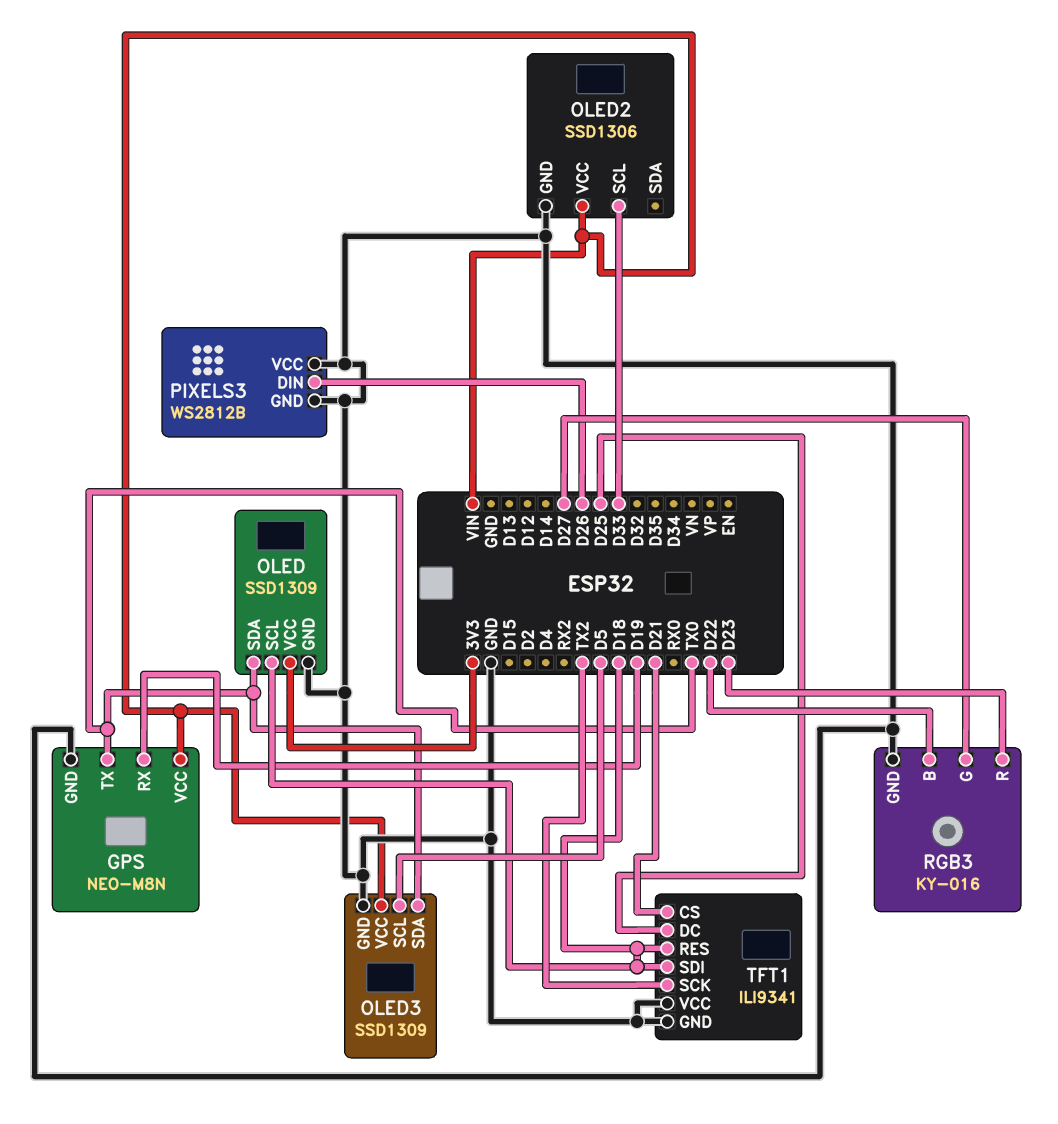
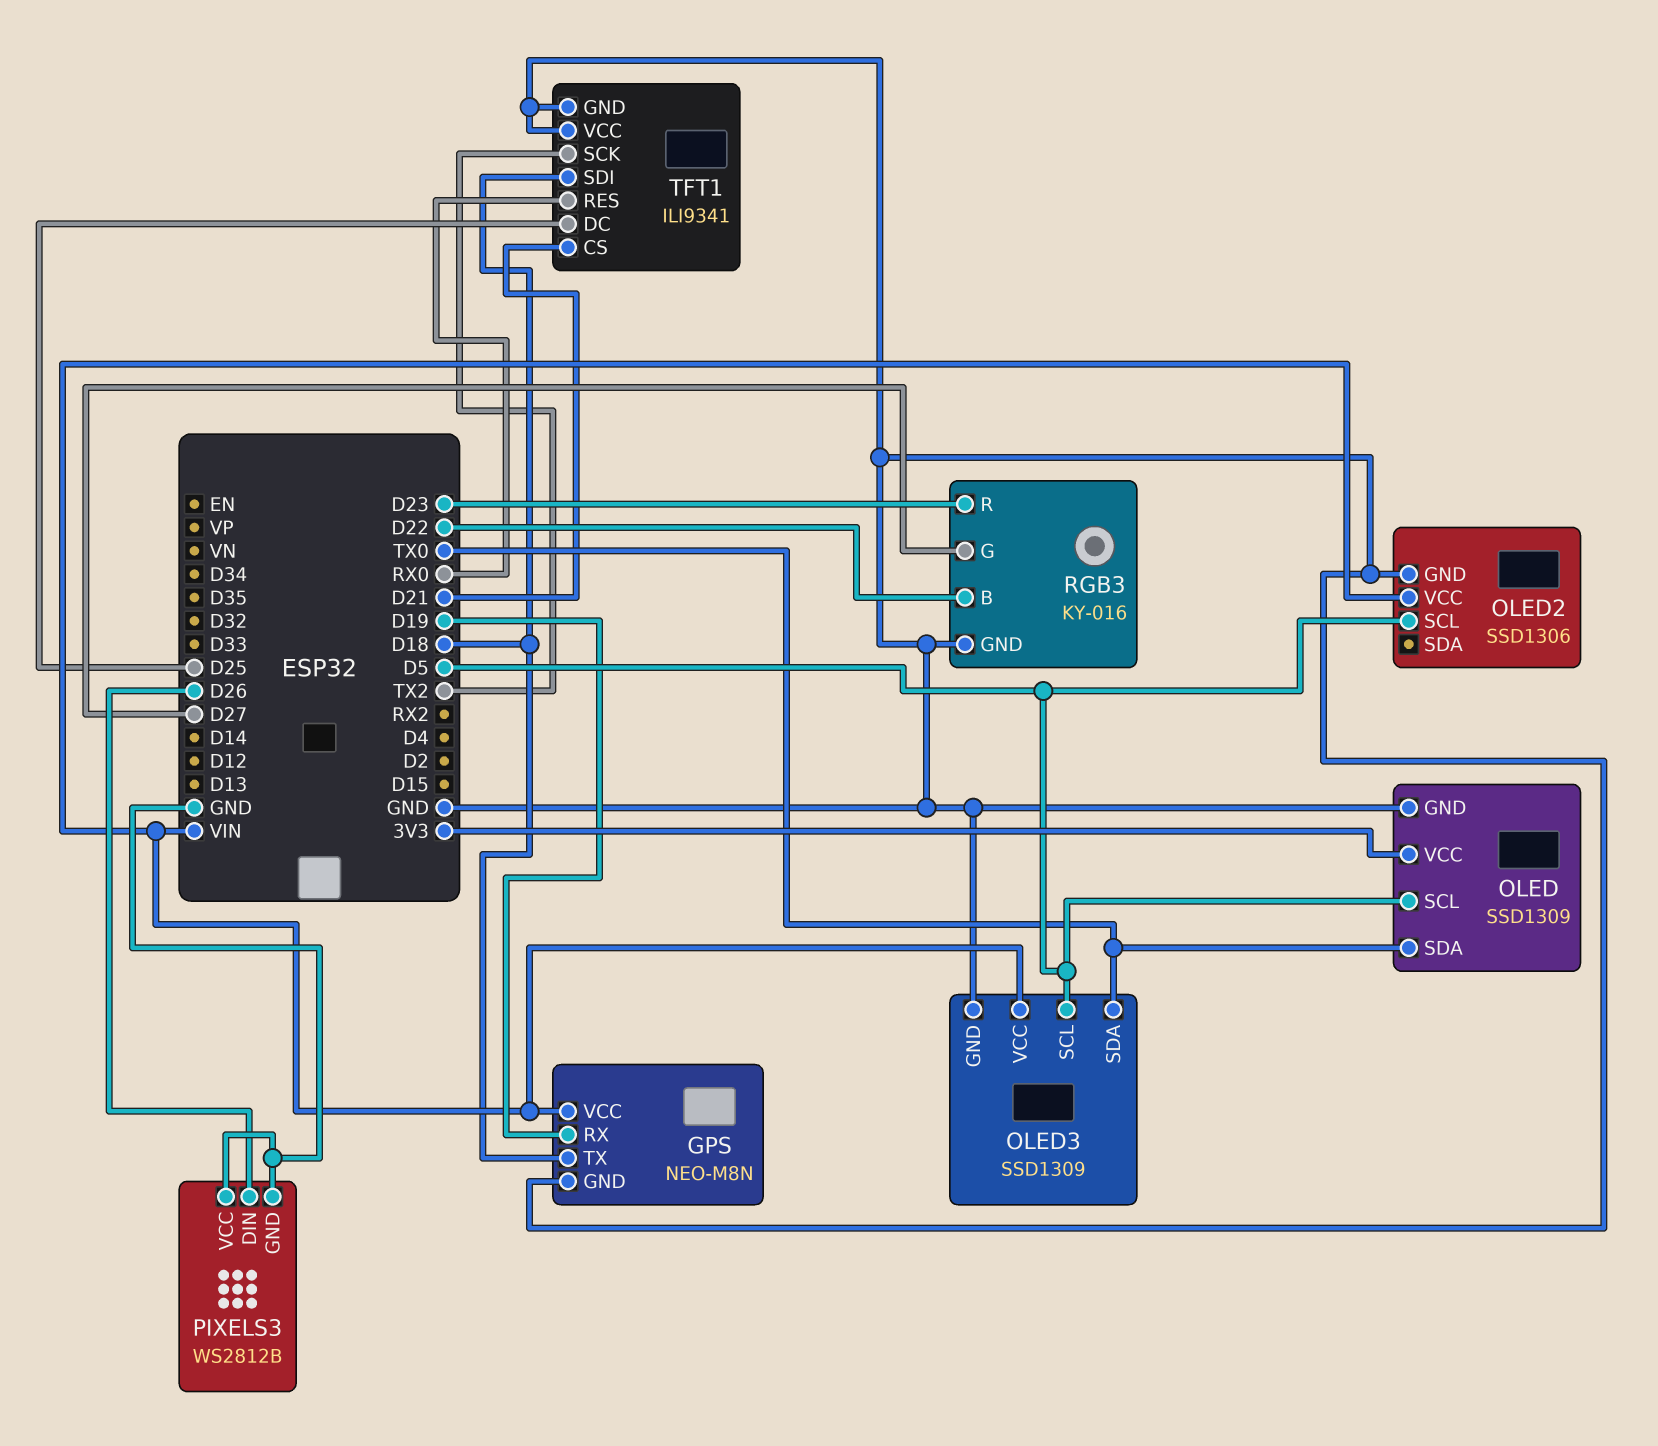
GPS pin TX: TX0 -> D18
OLED pin SCL: D18 -> D5
OLED2 pin SCL: D33 -> D5
TFT1 pin RES: D18 -> RX0

